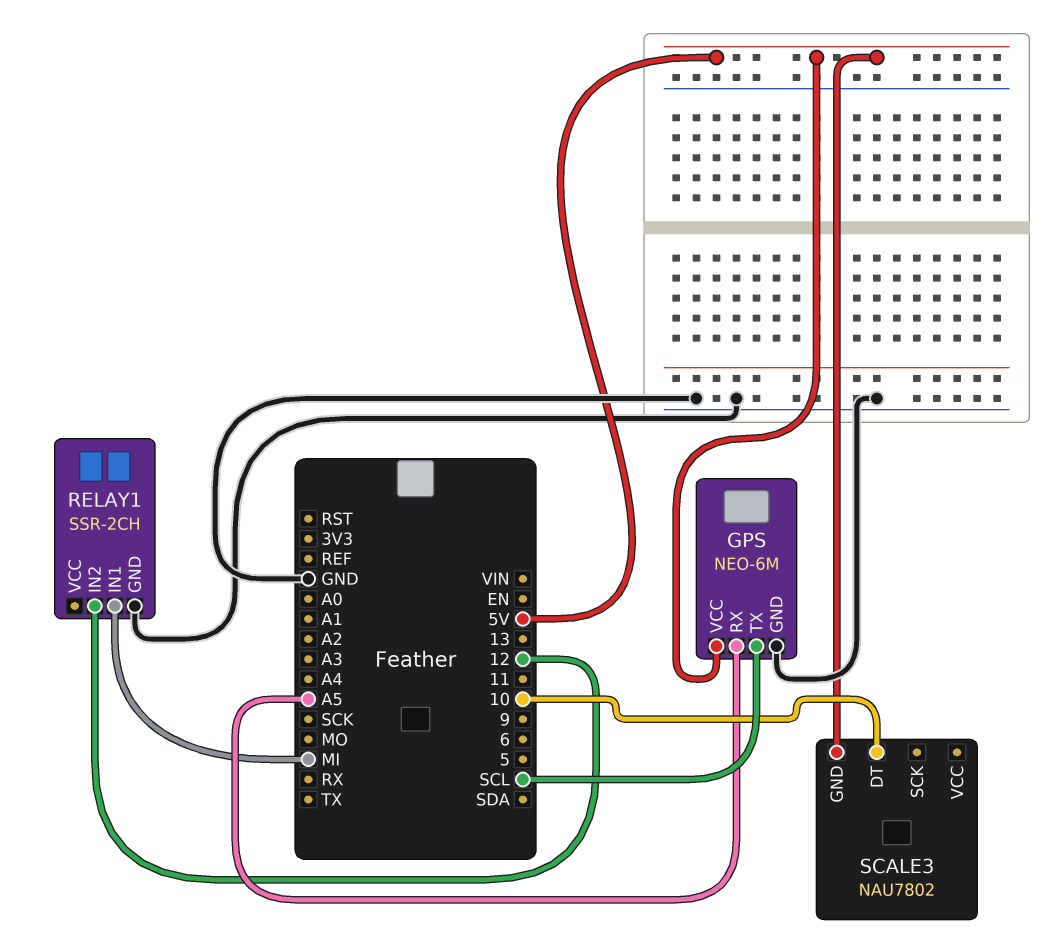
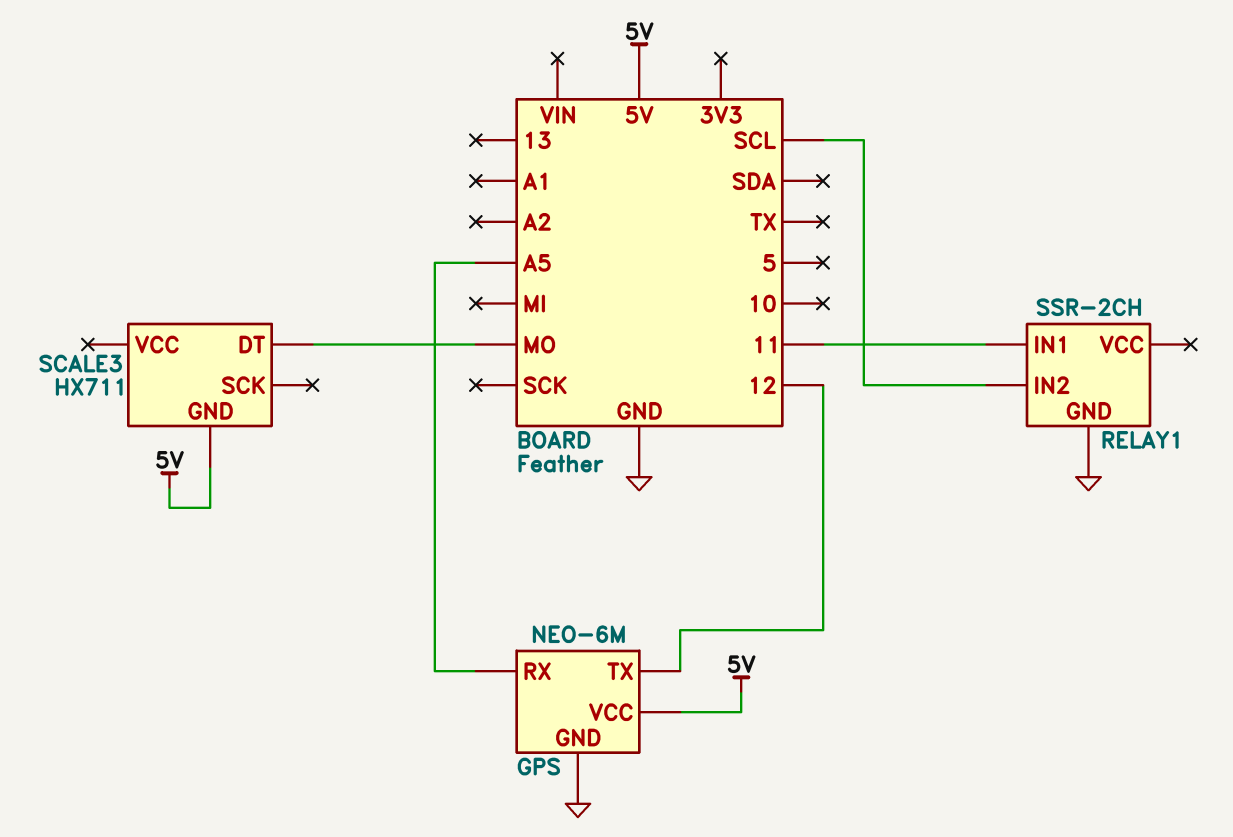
GPS pin TX: SCL -> 12
RELAY1 pin IN1: MI -> 11
RELAY1 pin IN2: 12 -> SCL
SCALE3: NAU7802 -> HX711
SCALE3 pin DT: 10 -> MO

